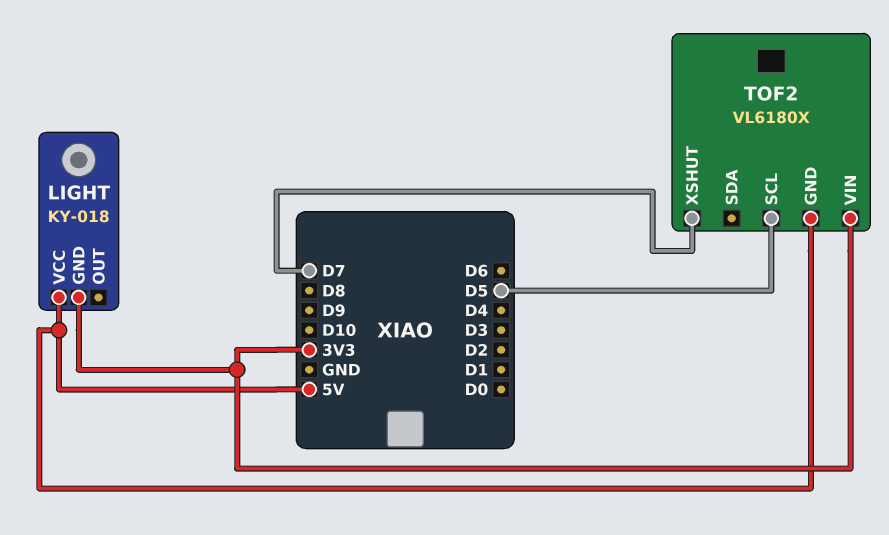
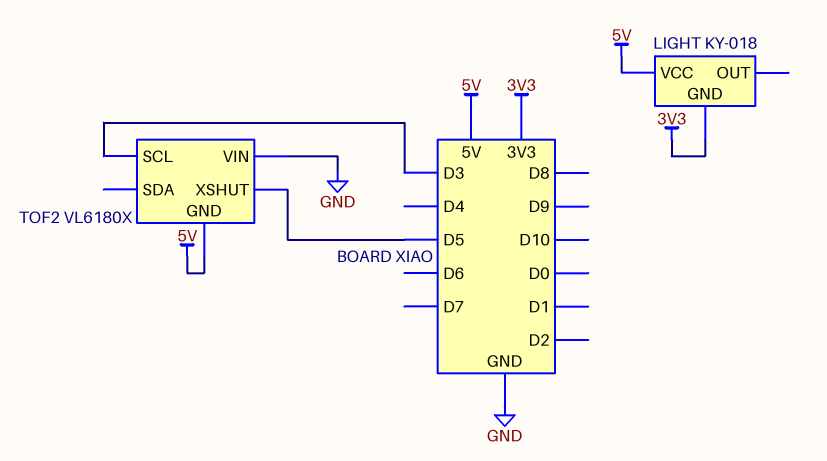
TOF2 pin SCL: D5 -> D3
TOF2 pin VIN: 3V3 -> GND
TOF2 pin XSHUT: D7 -> D5

